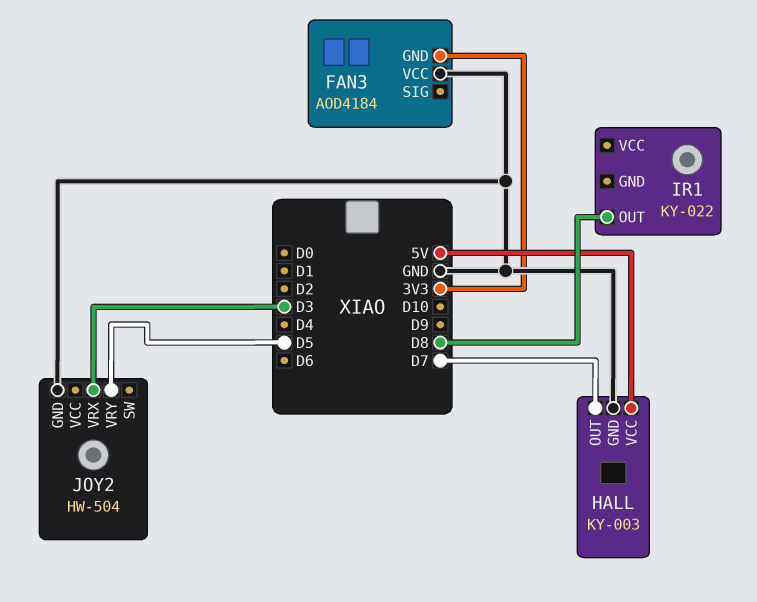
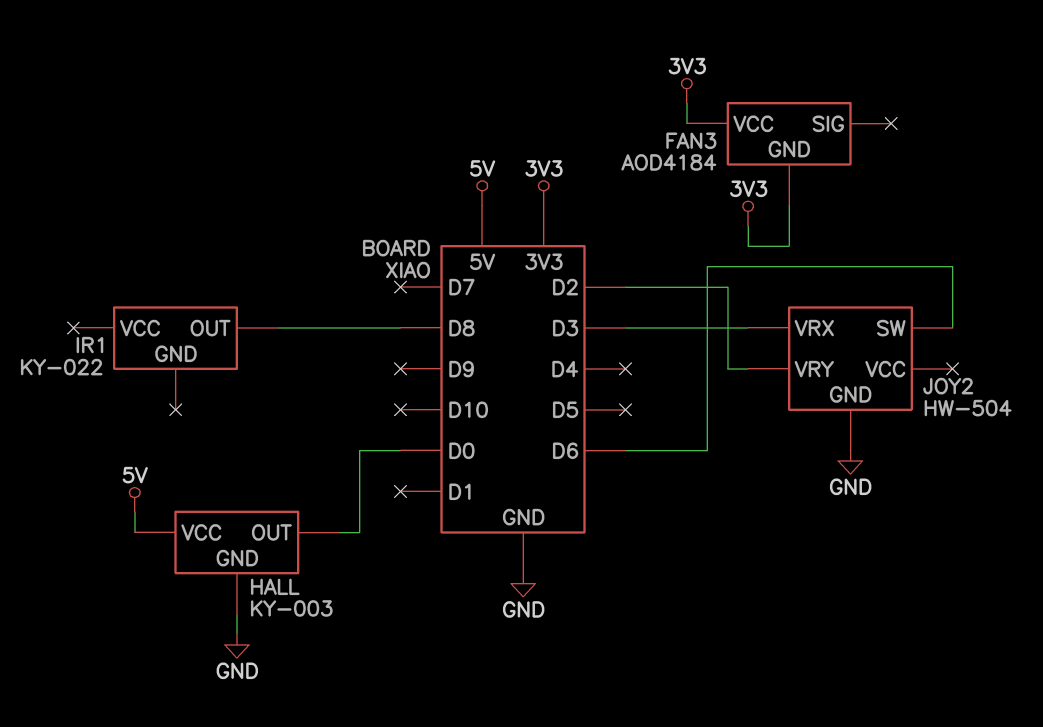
FAN3 pin VCC: GND -> 3V3
HALL pin OUT: D7 -> D0
JOY2 pin SW: none -> D6
JOY2 pin VRY: D5 -> D2

